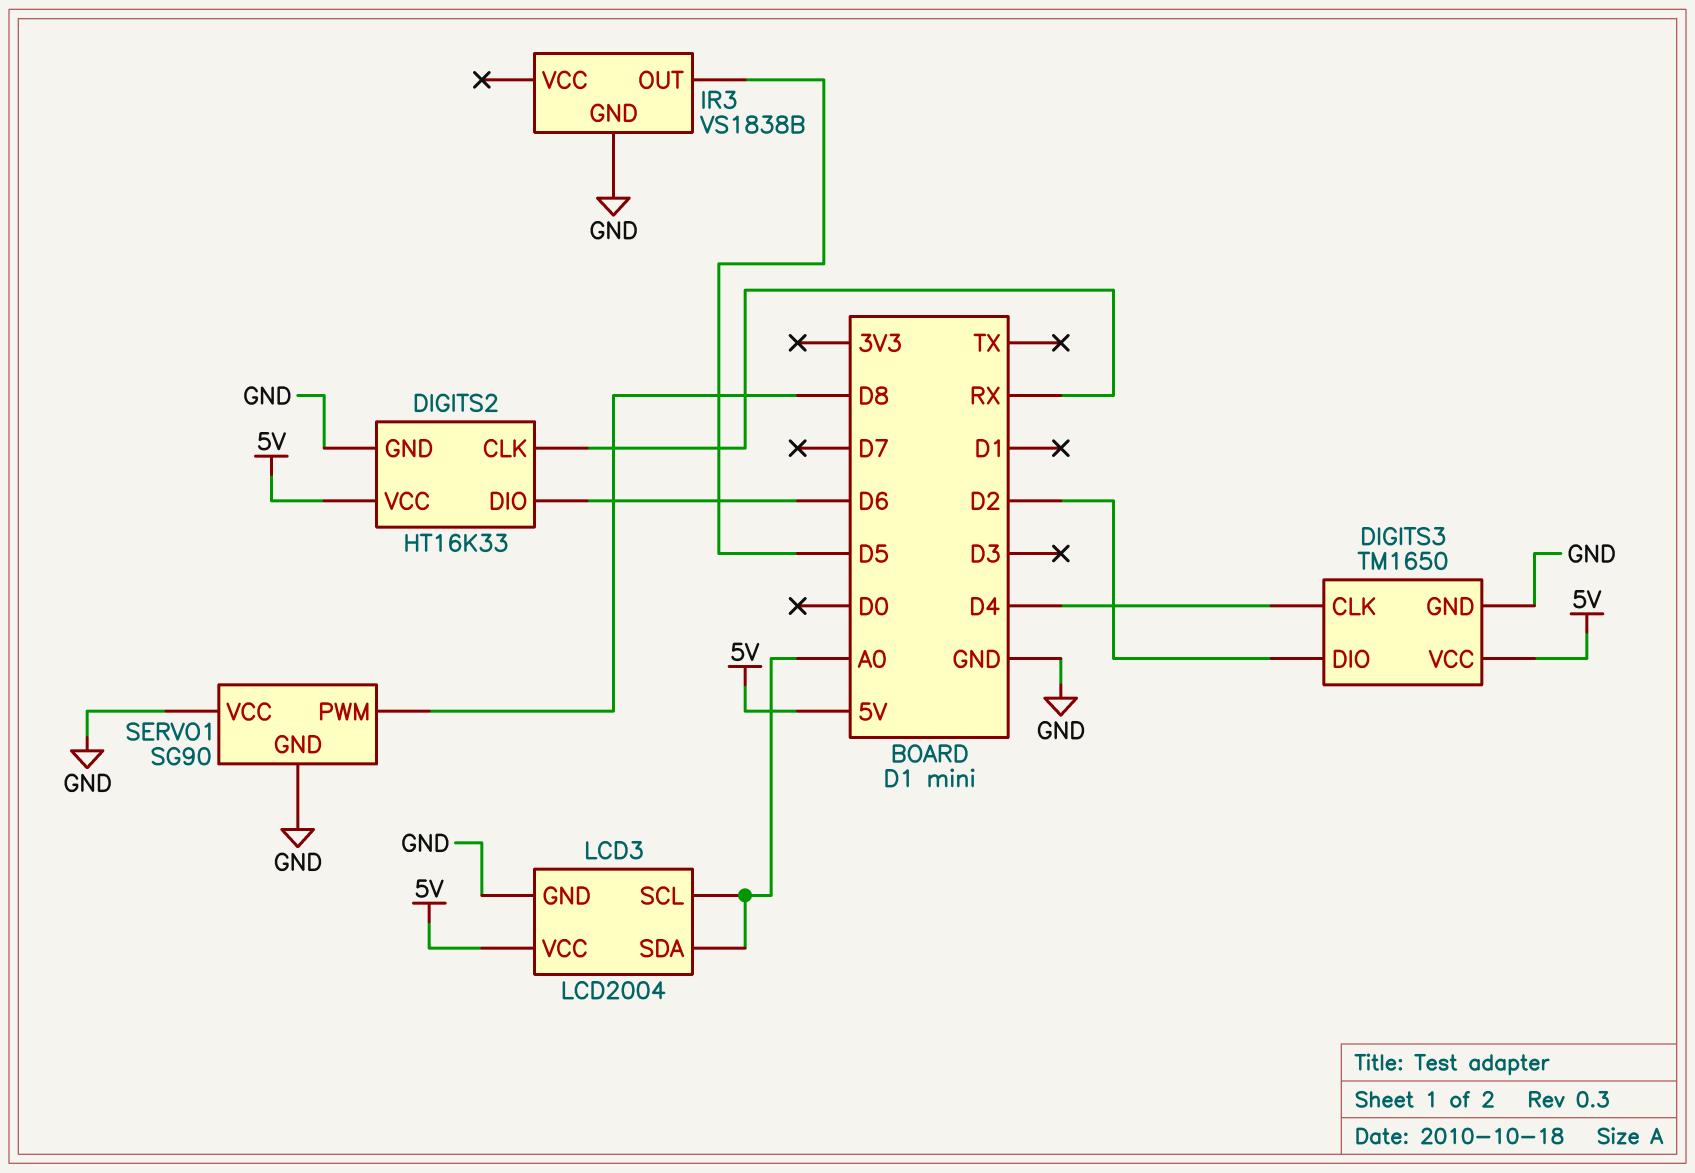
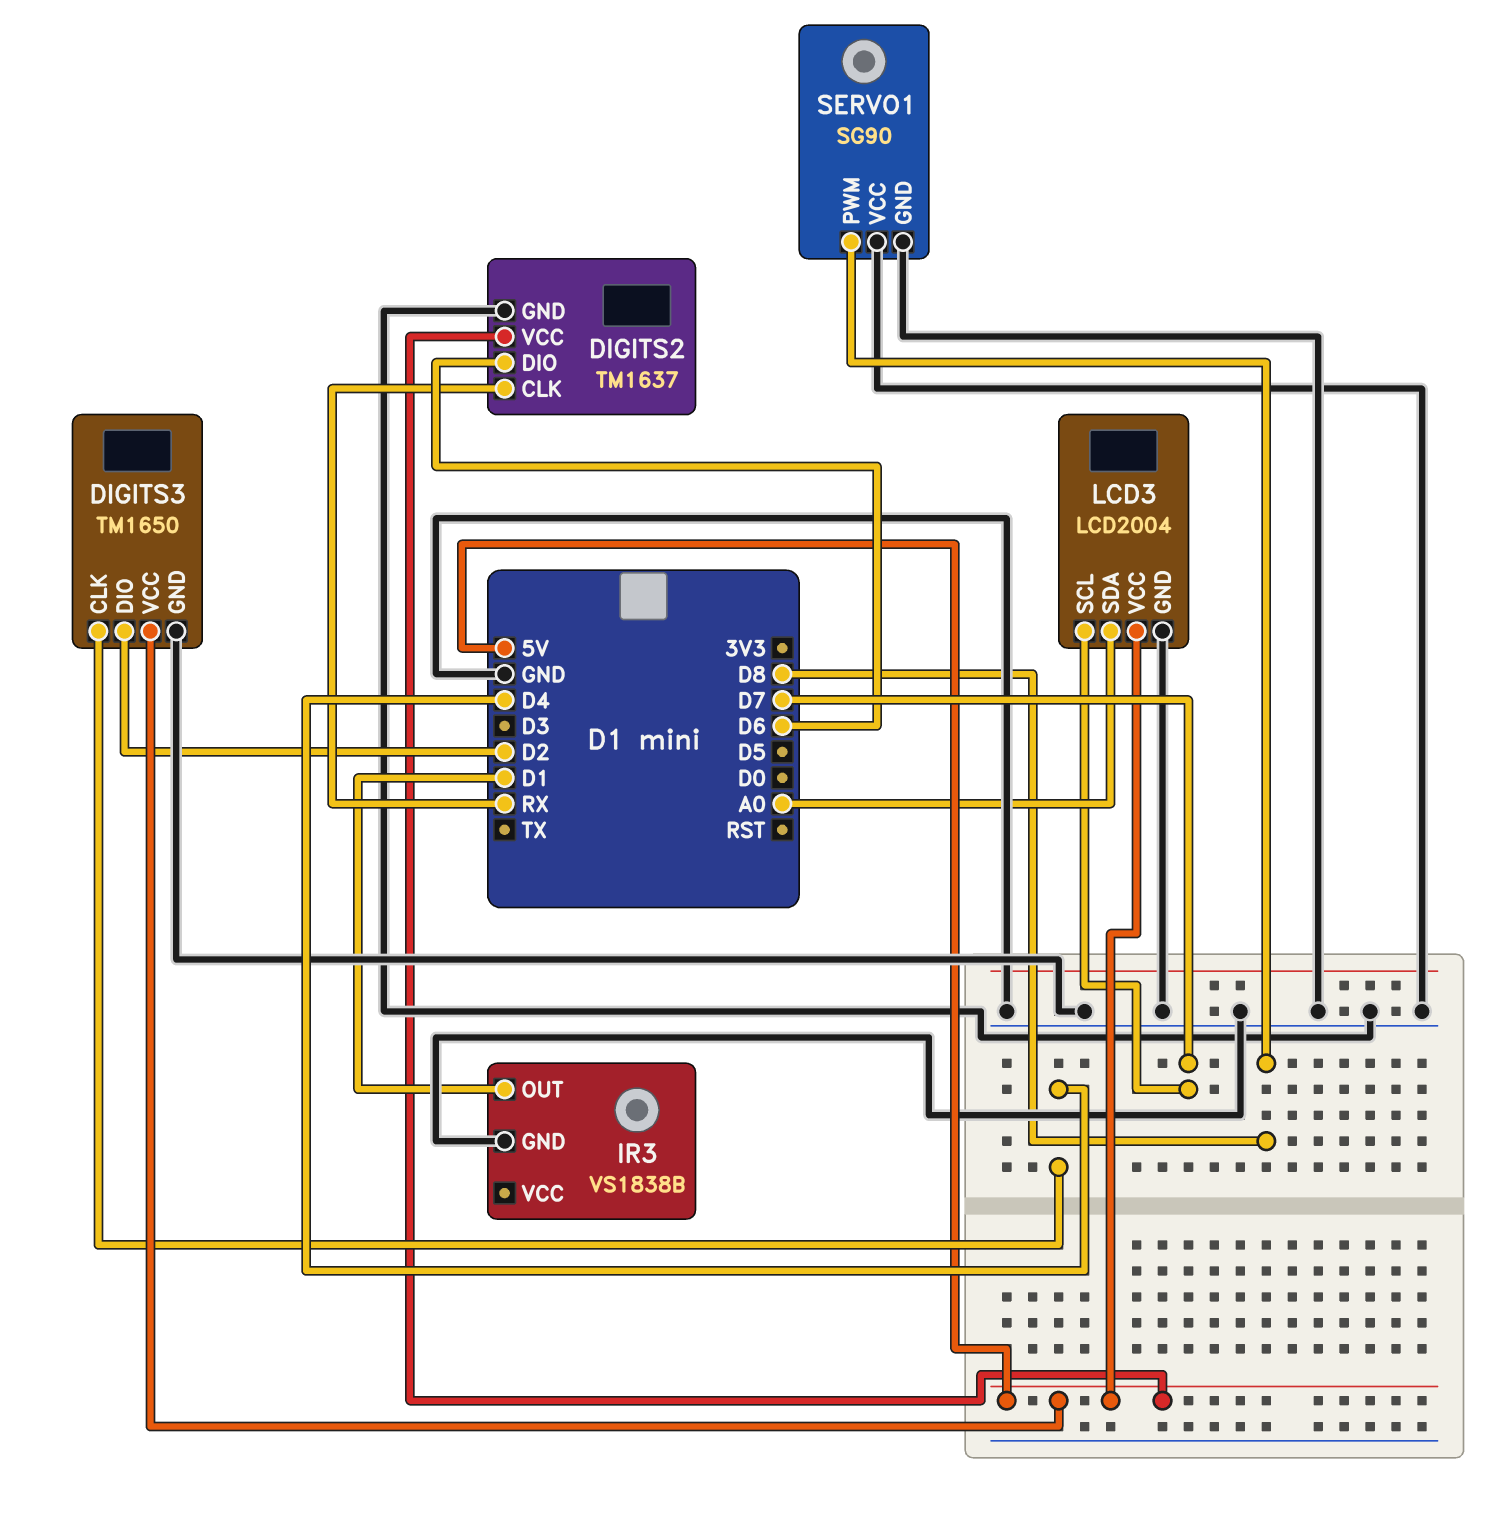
DIGITS2: HT16K33 -> TM1637
IR3 pin OUT: D5 -> D1
LCD3 pin SCL: A0 -> D7

